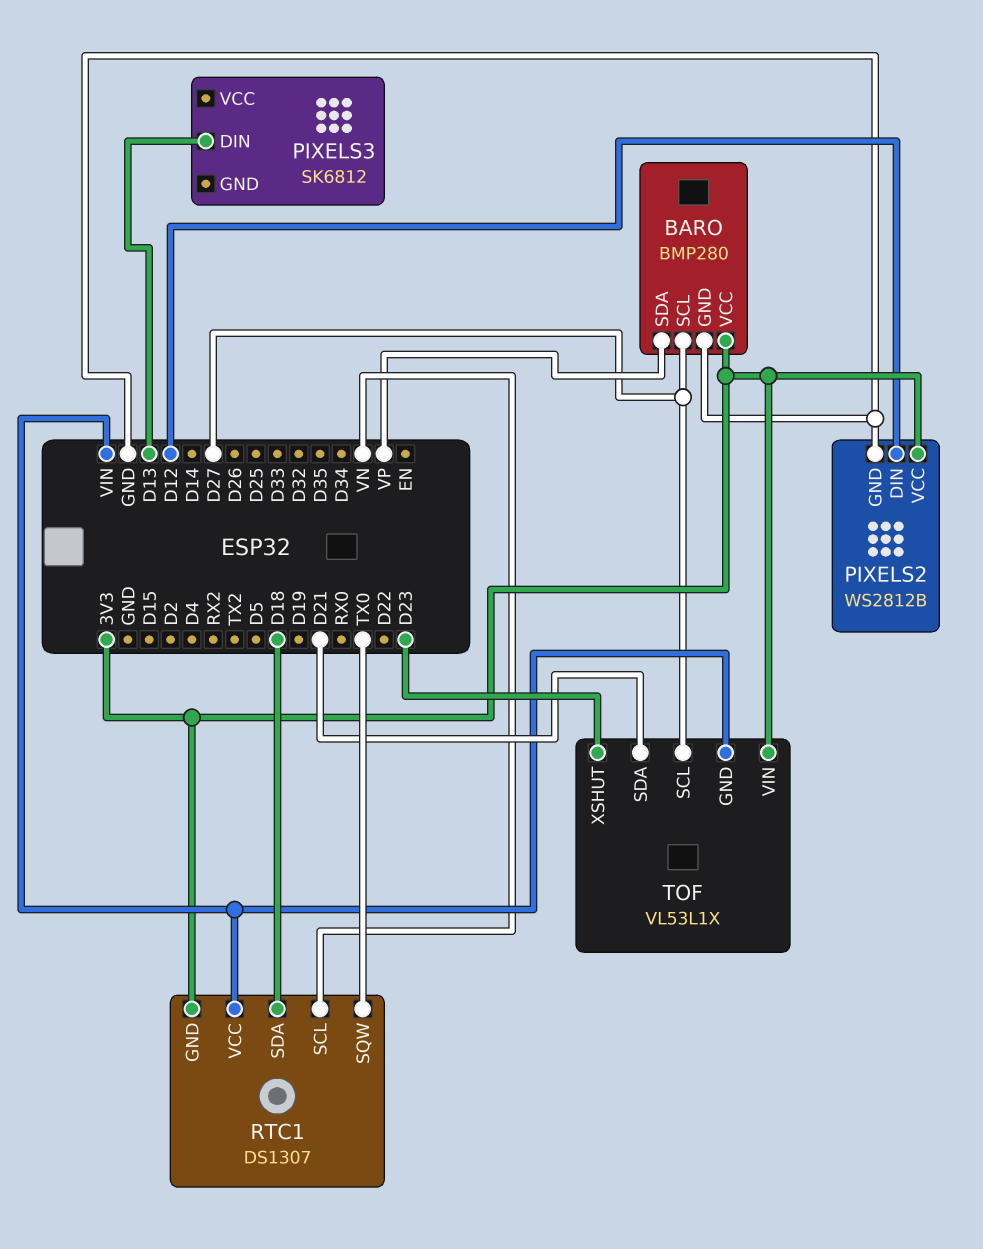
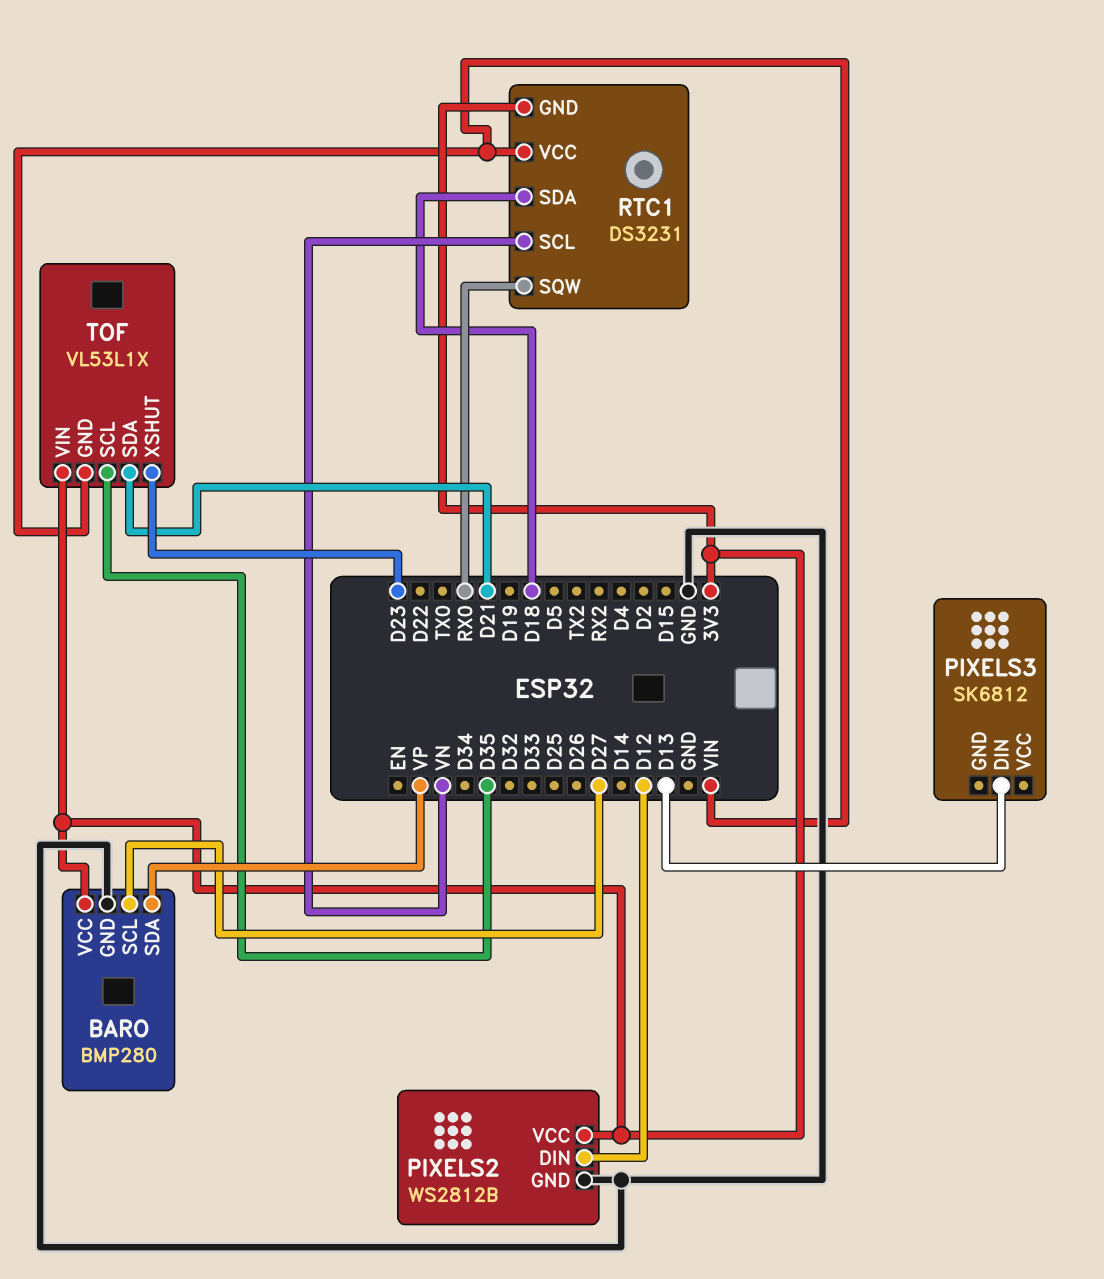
RTC1: DS1307 -> DS3231
RTC1 pin SQW: TX0 -> RX0
TOF pin SCL: D27 -> D35

